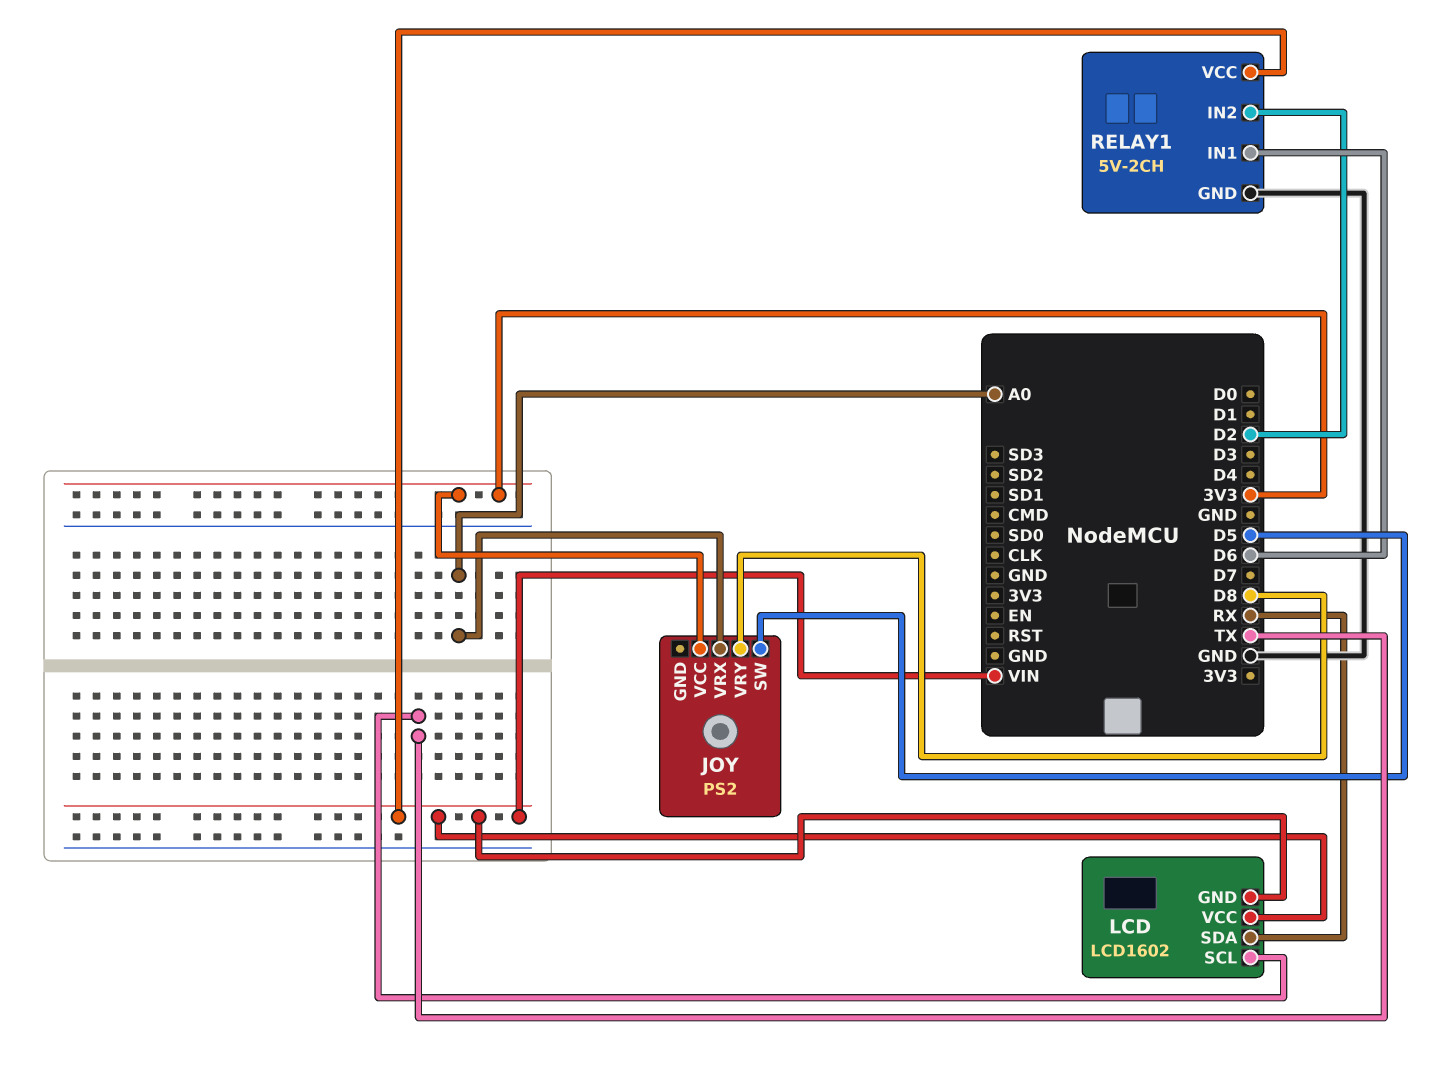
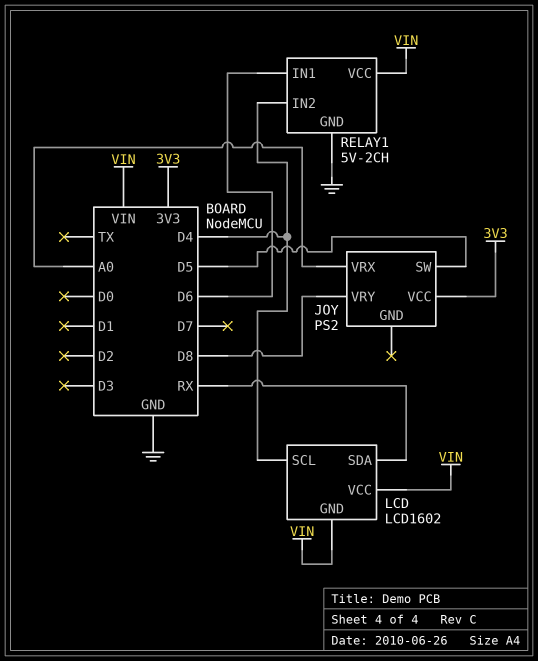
LCD pin SCL: TX -> D4
RELAY1 pin IN2: D2 -> D4

